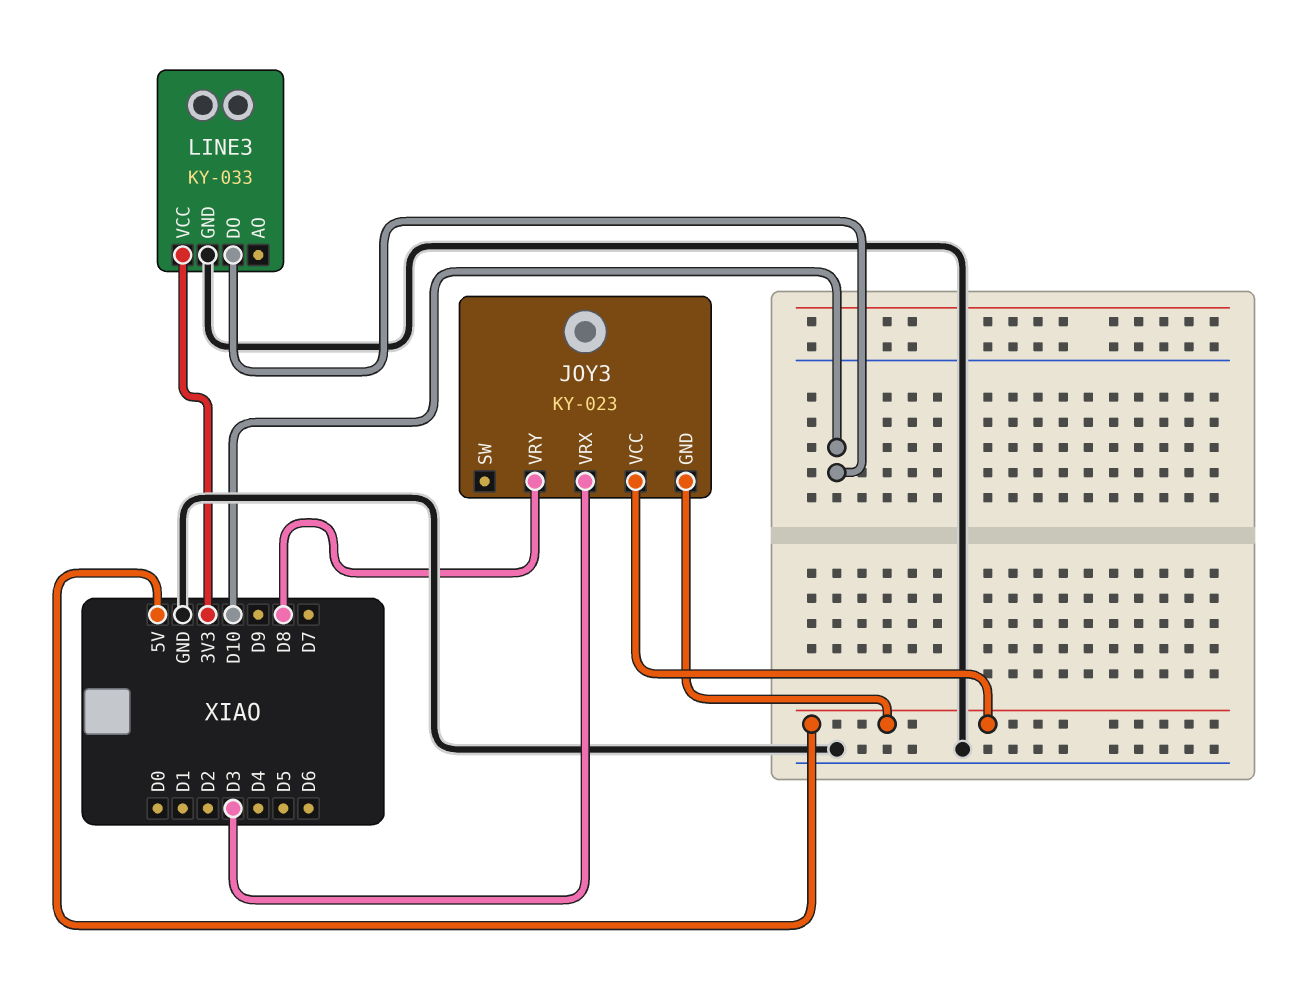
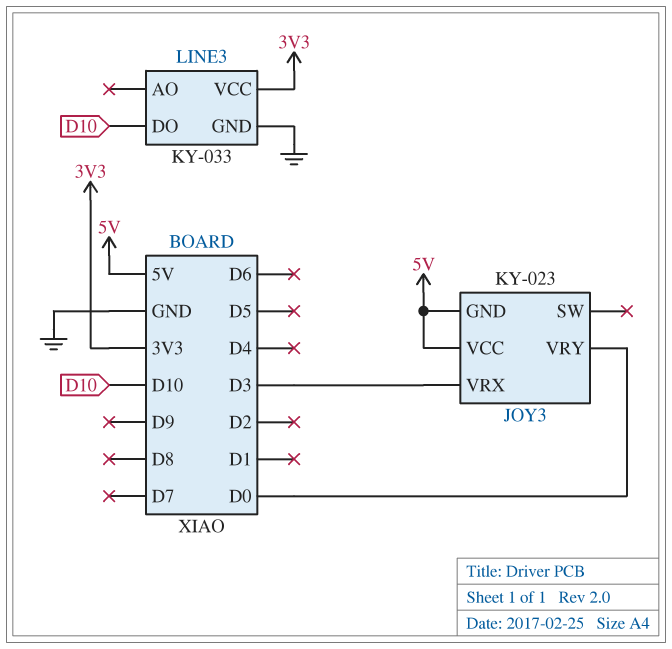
JOY3 pin VRY: D8 -> D0

